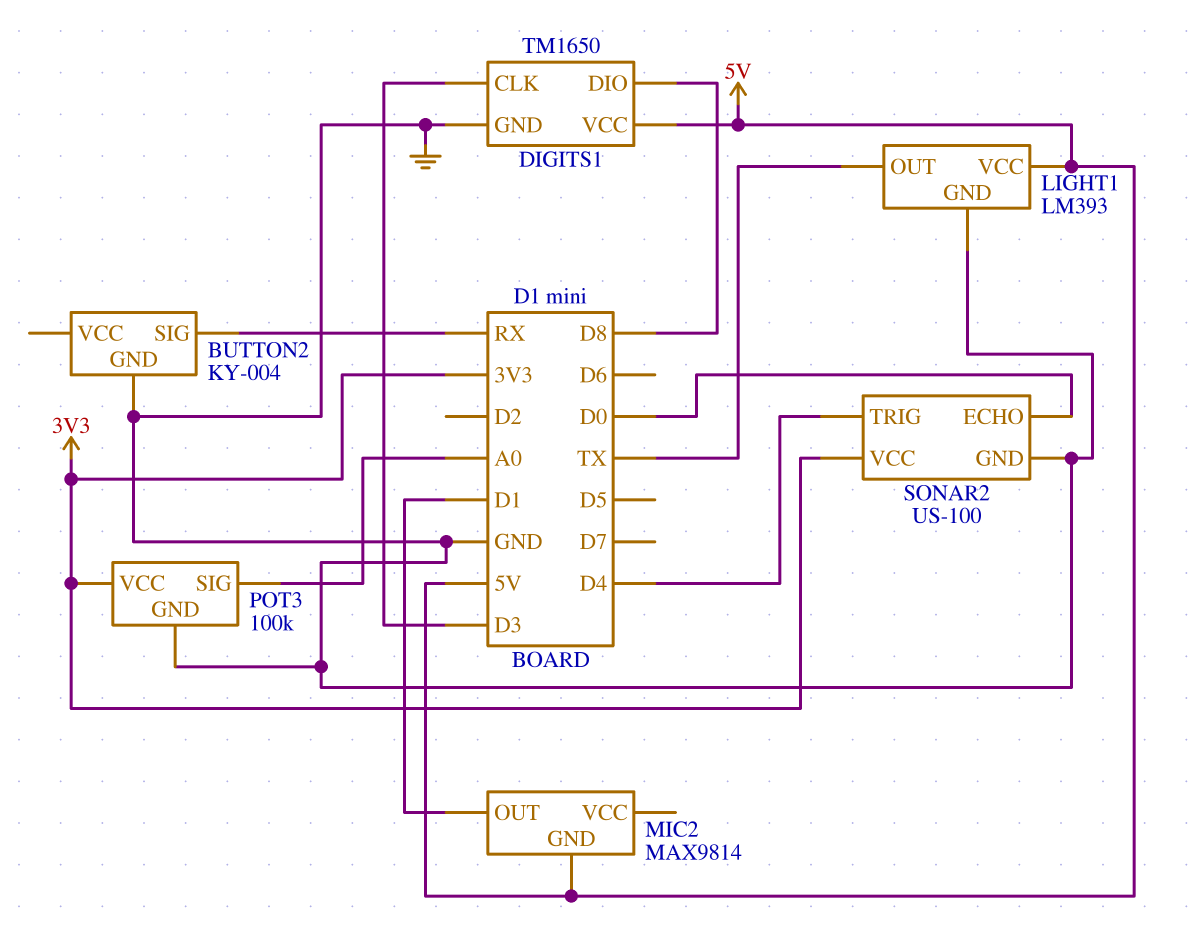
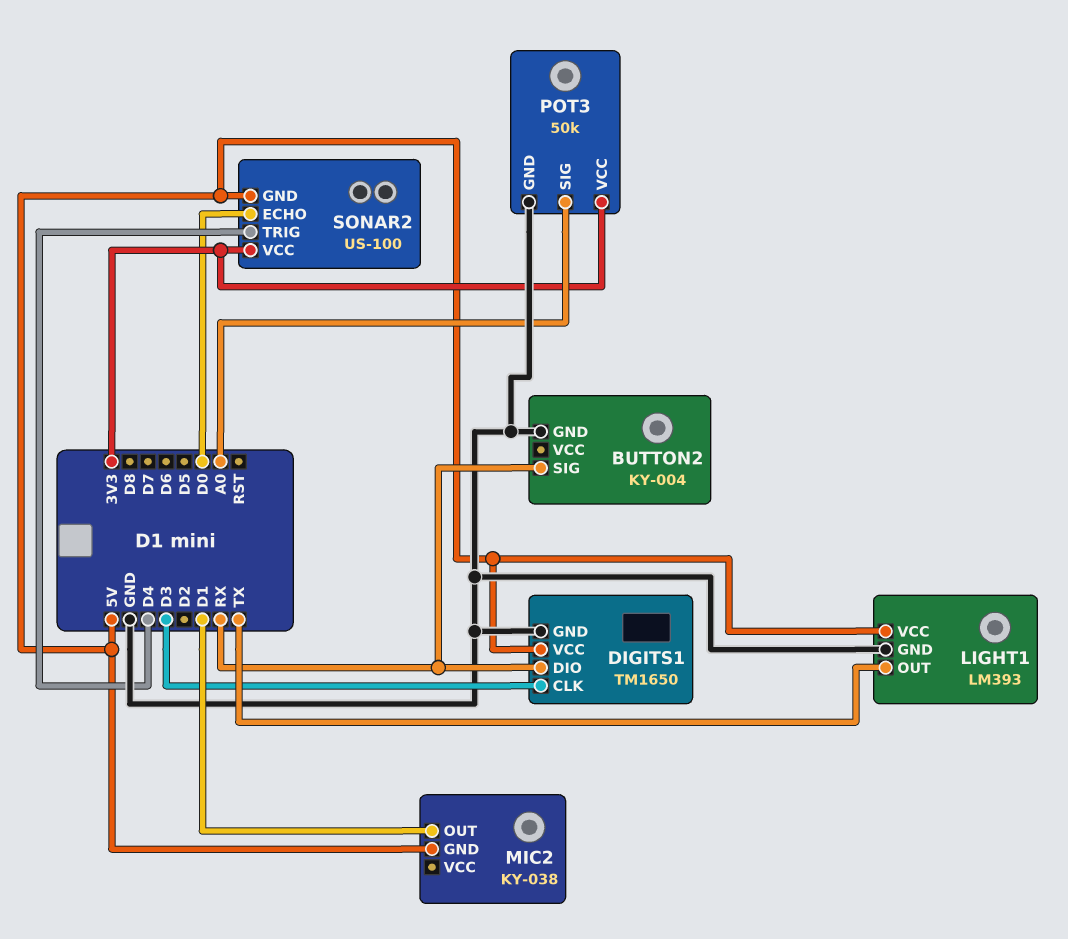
DIGITS1 pin DIO: D8 -> RX
MIC2: MAX9814 -> KY-038
POT3: 100k -> 50k
SONAR2 pin GND: GND -> 5V

